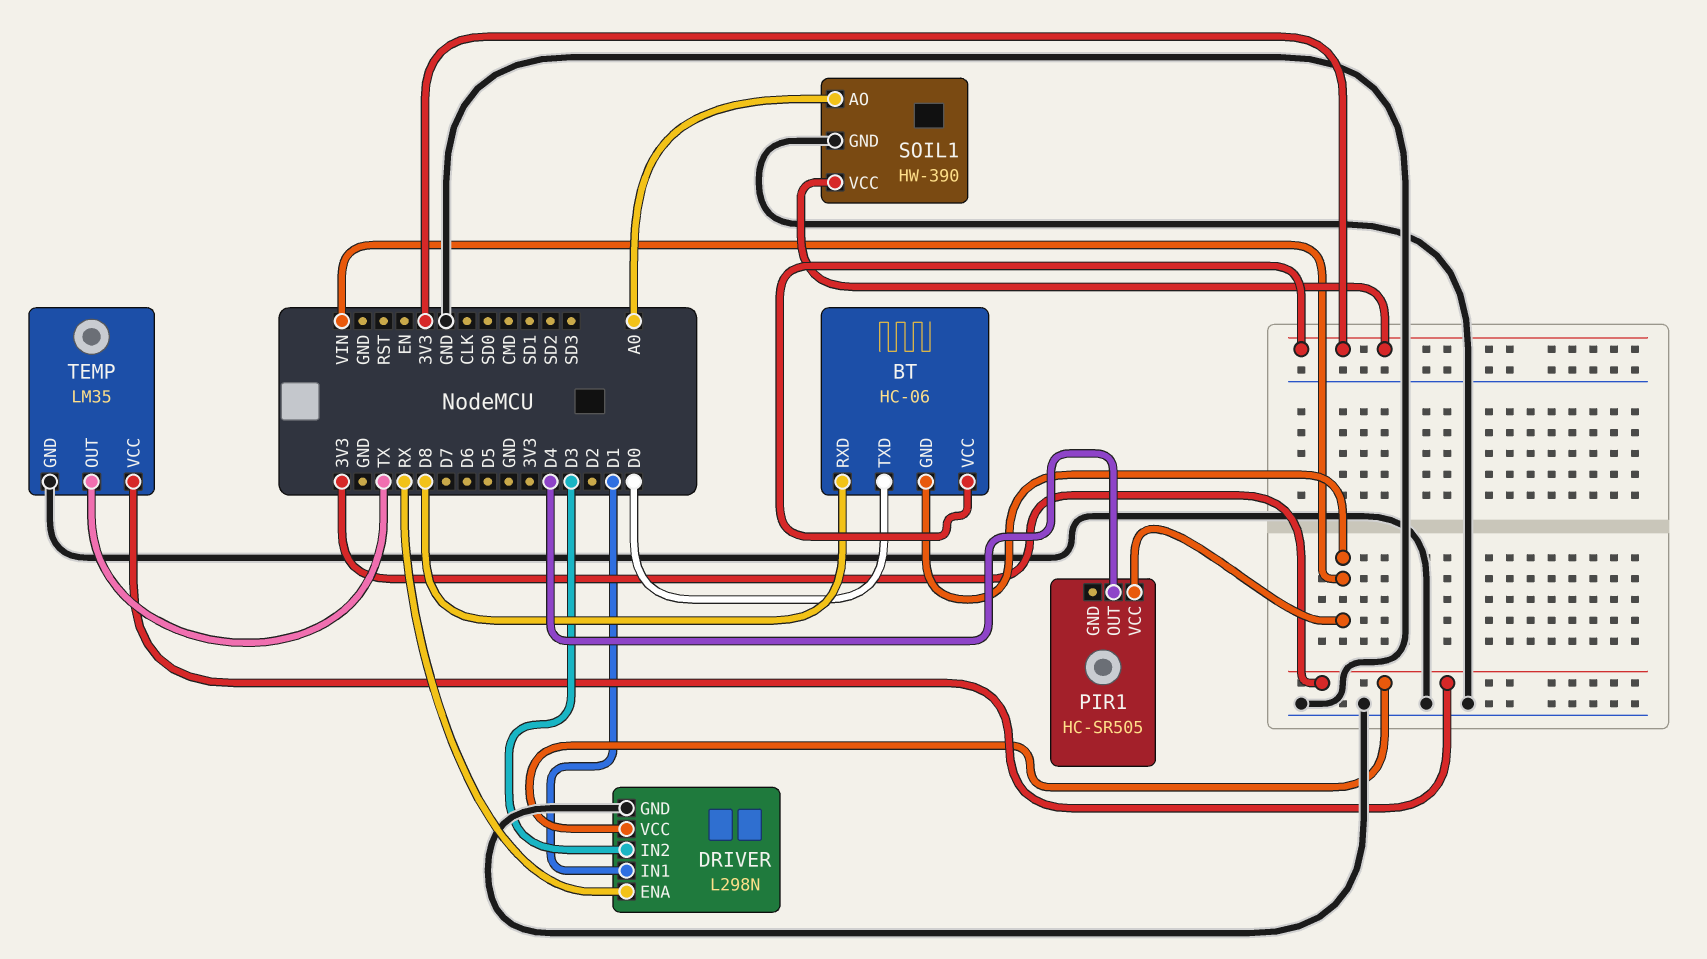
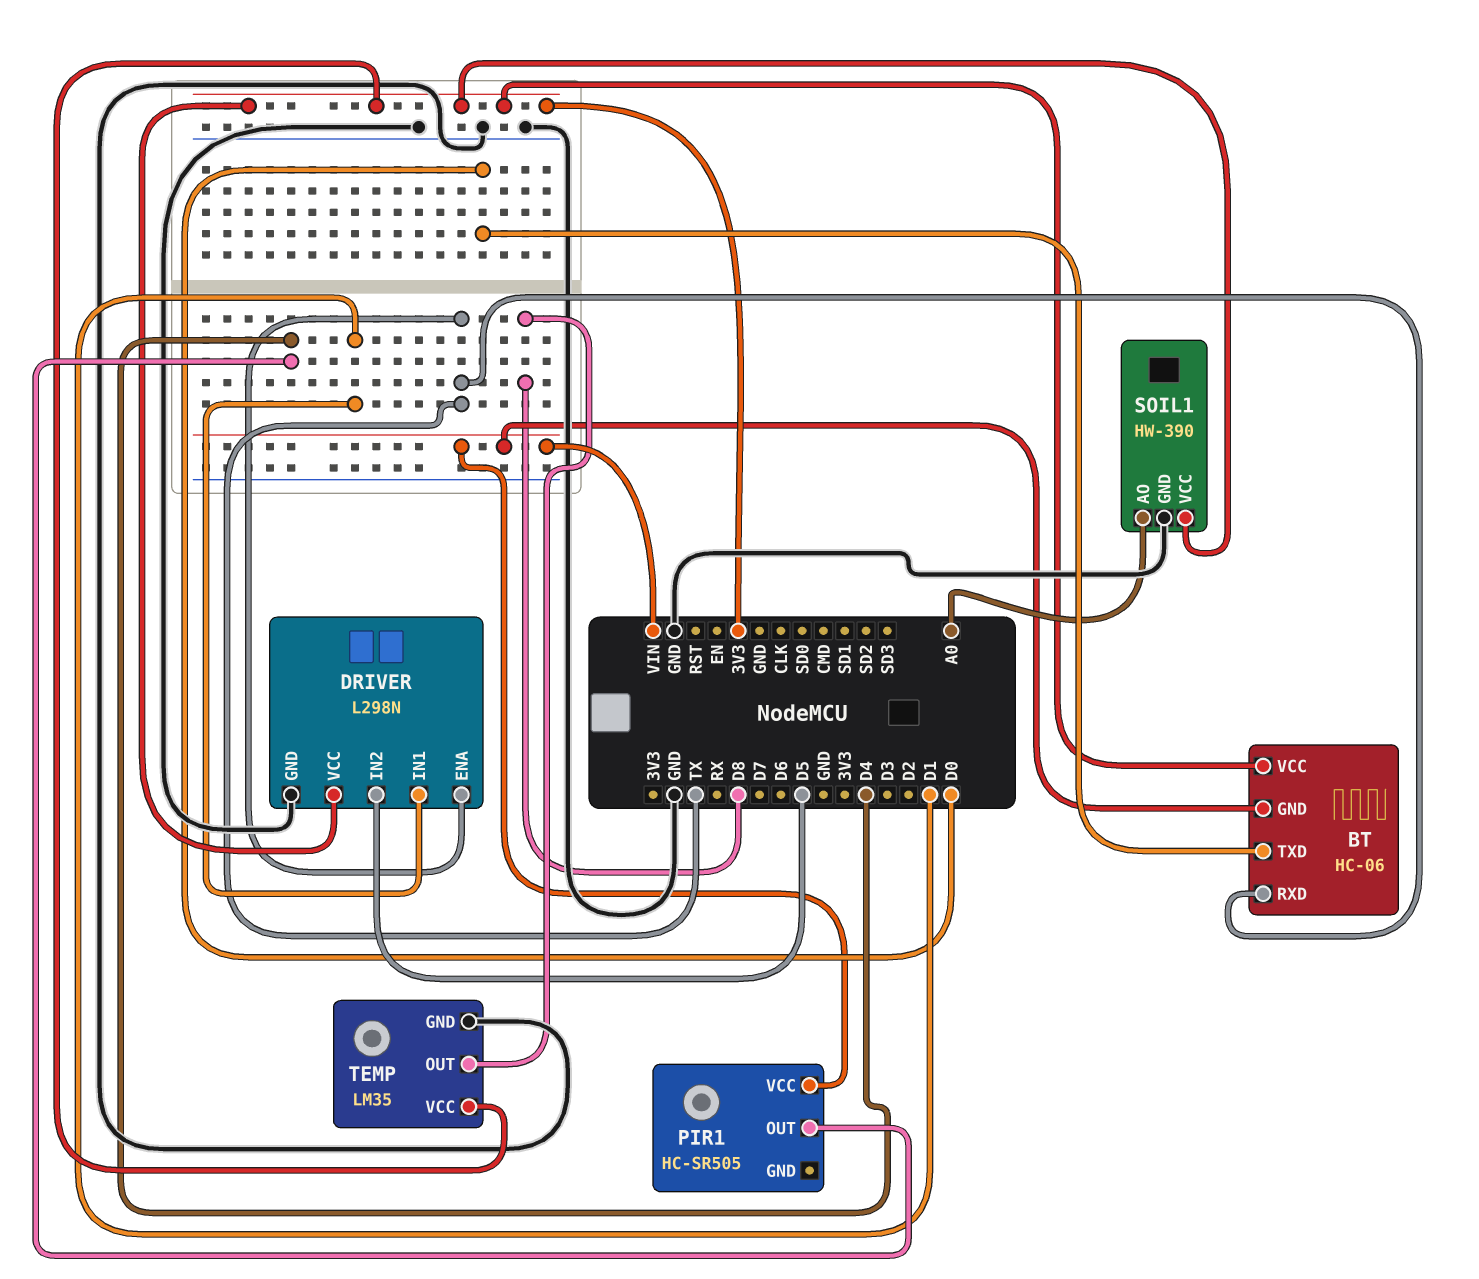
BT pin RXD: D8 -> TX
DRIVER pin ENA: RX -> TX
DRIVER pin IN2: D3 -> D5
TEMP pin OUT: TX -> D8

